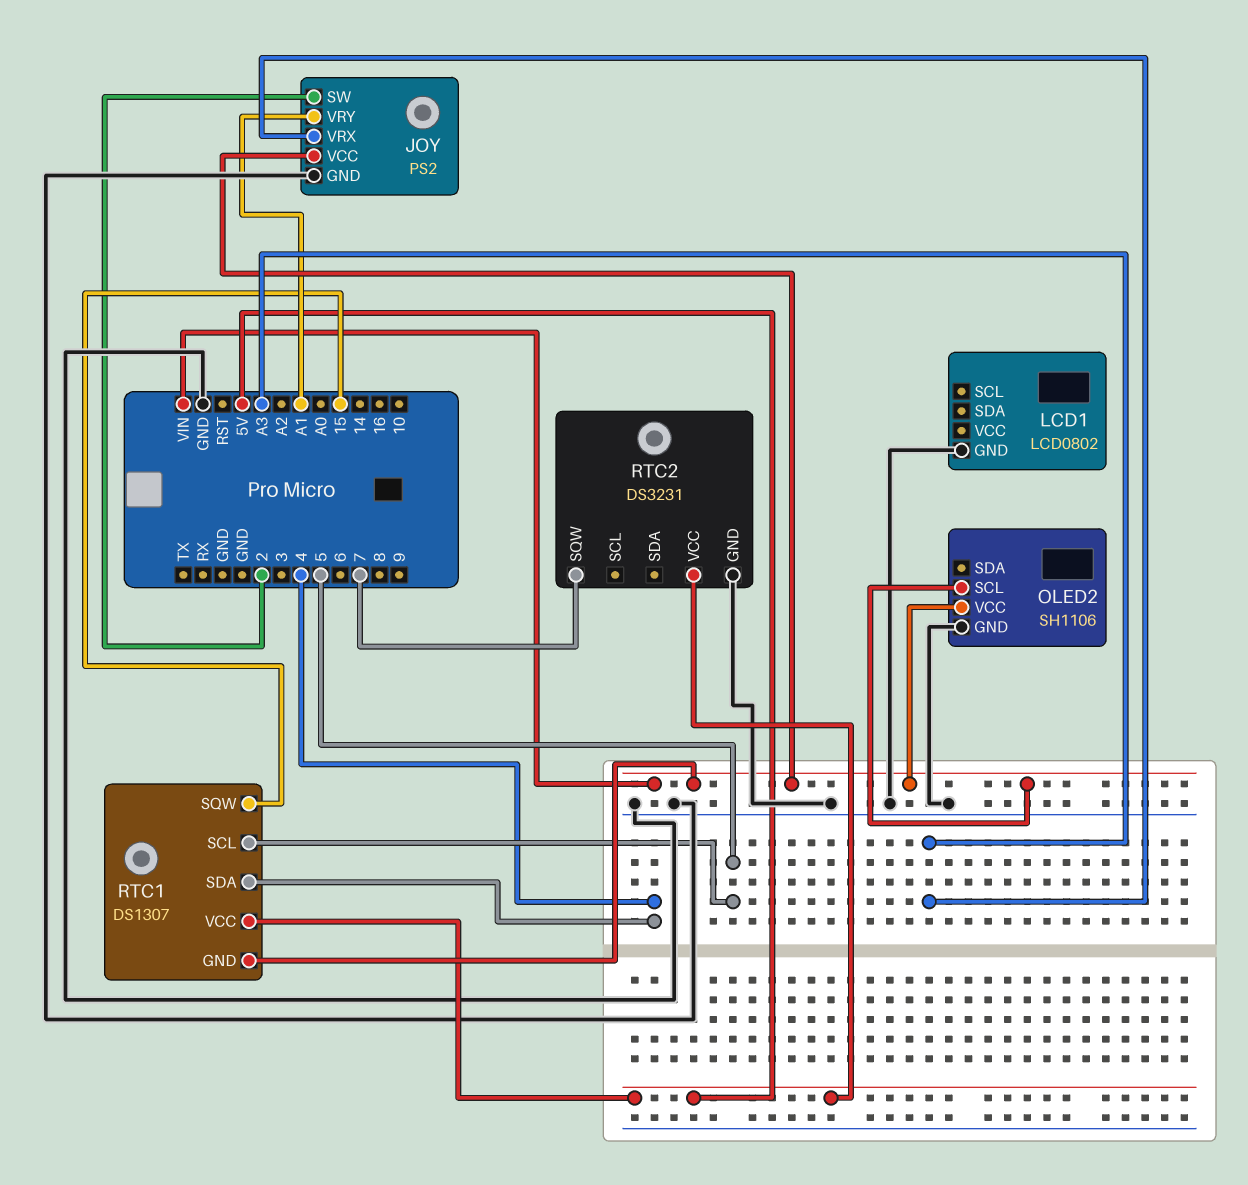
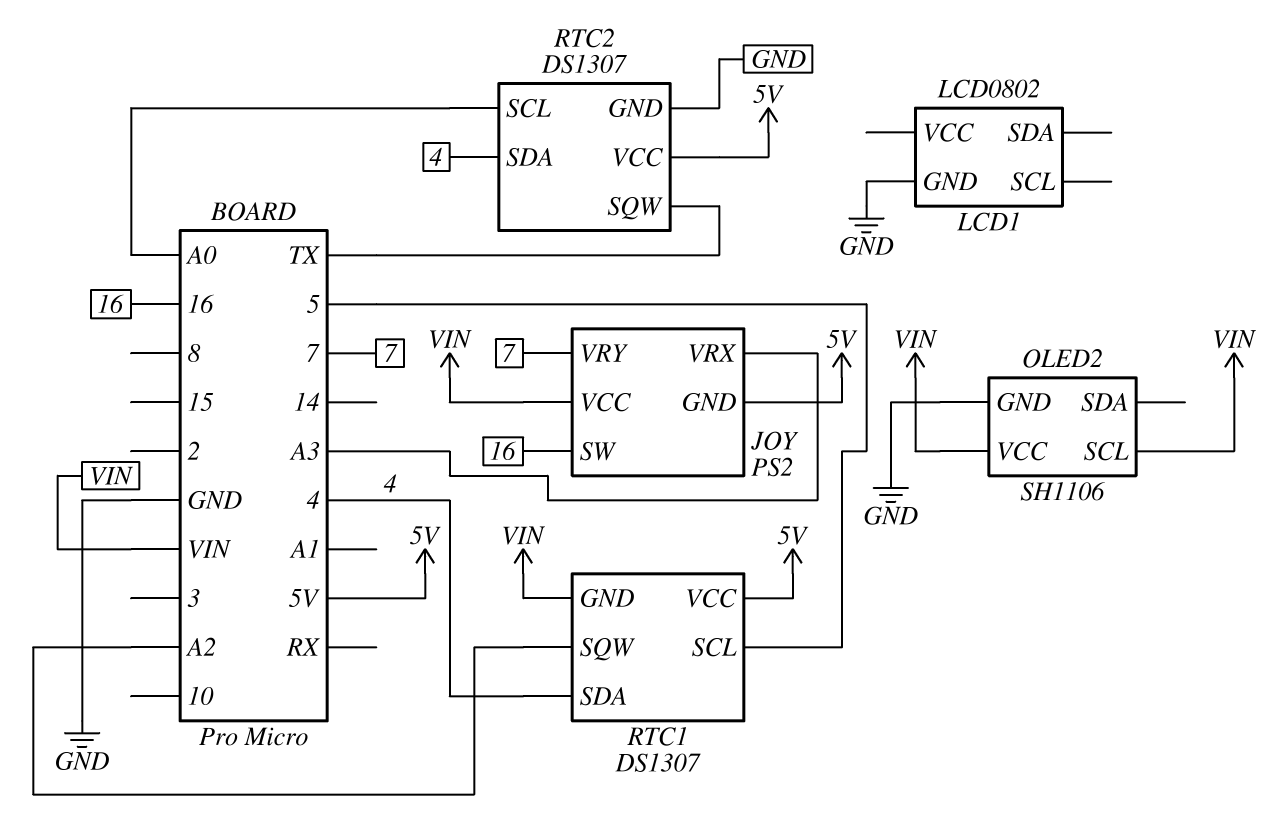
JOY pin GND: GND -> 5V
JOY pin SW: 2 -> 16
JOY pin VRY: A1 -> 7
RTC1 pin SQW: 15 -> A2
RTC2: DS3231 -> DS1307
RTC2 pin SCL: none -> A0
RTC2 pin SDA: none -> 4
RTC2 pin SQW: 7 -> TX

